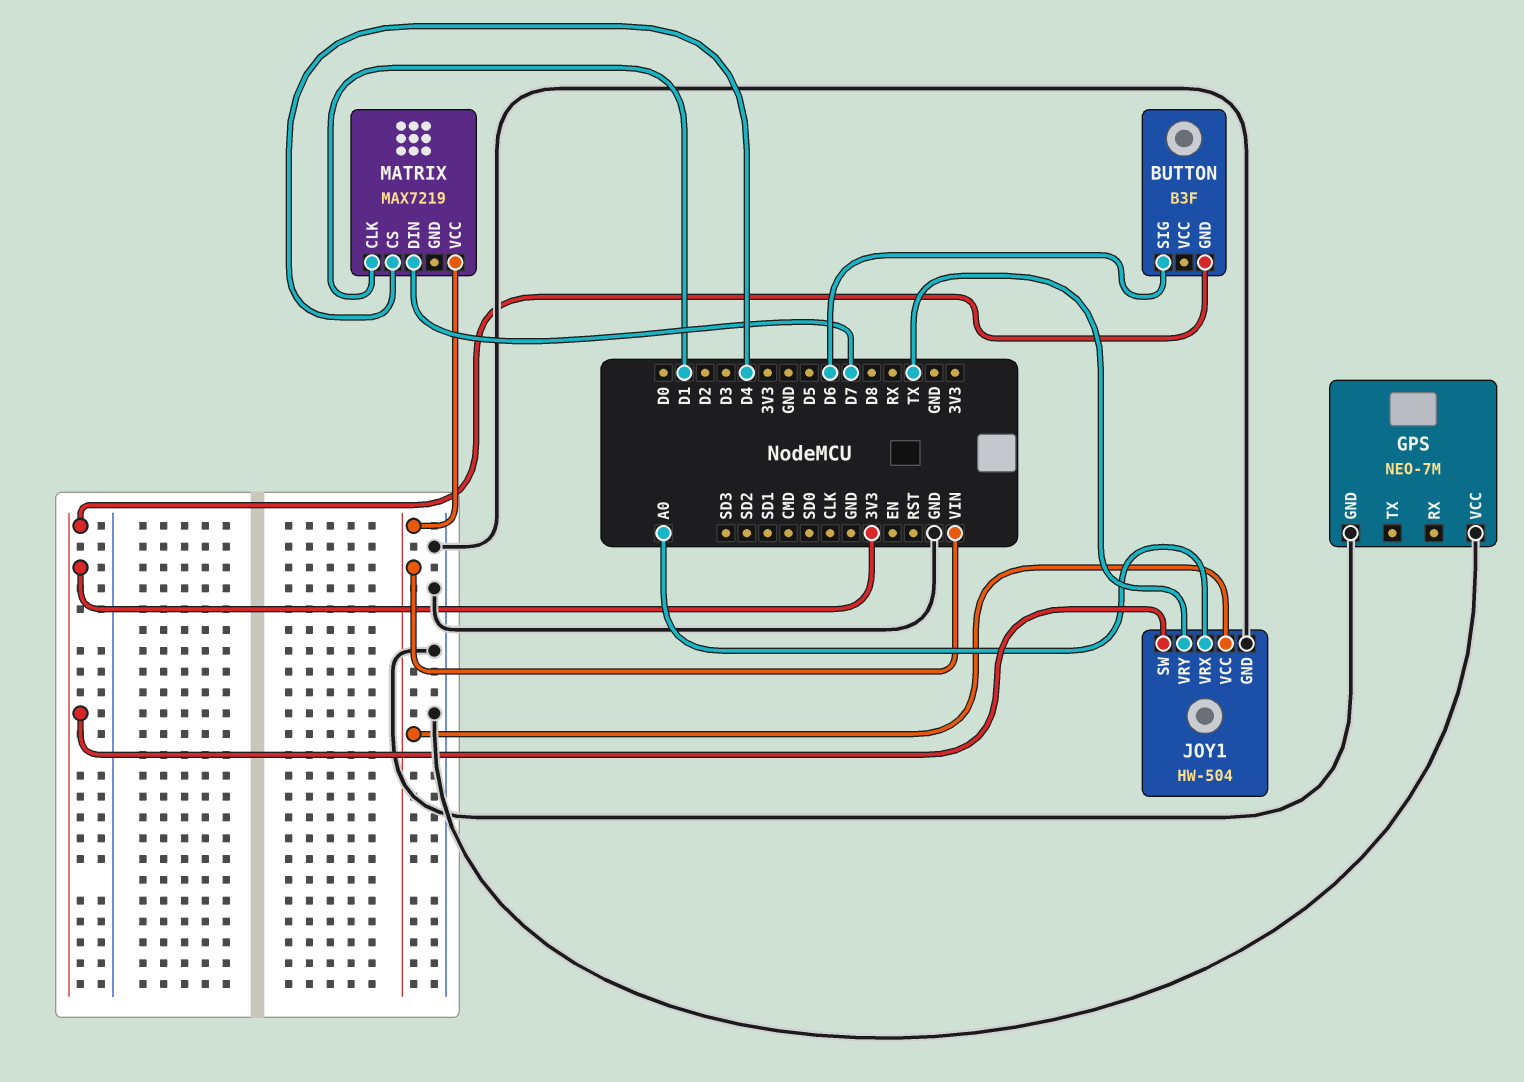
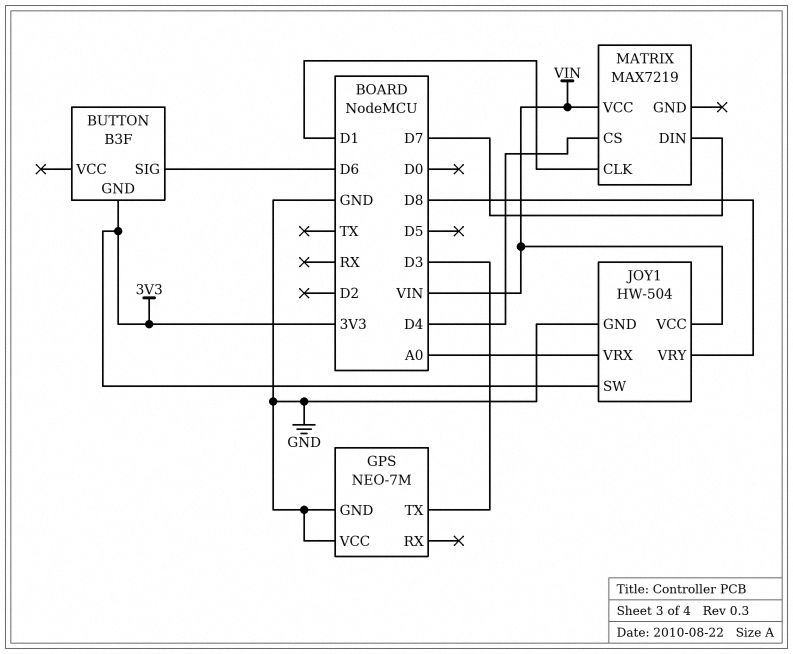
GPS pin TX: none -> D3
JOY1 pin VRY: TX -> D8

